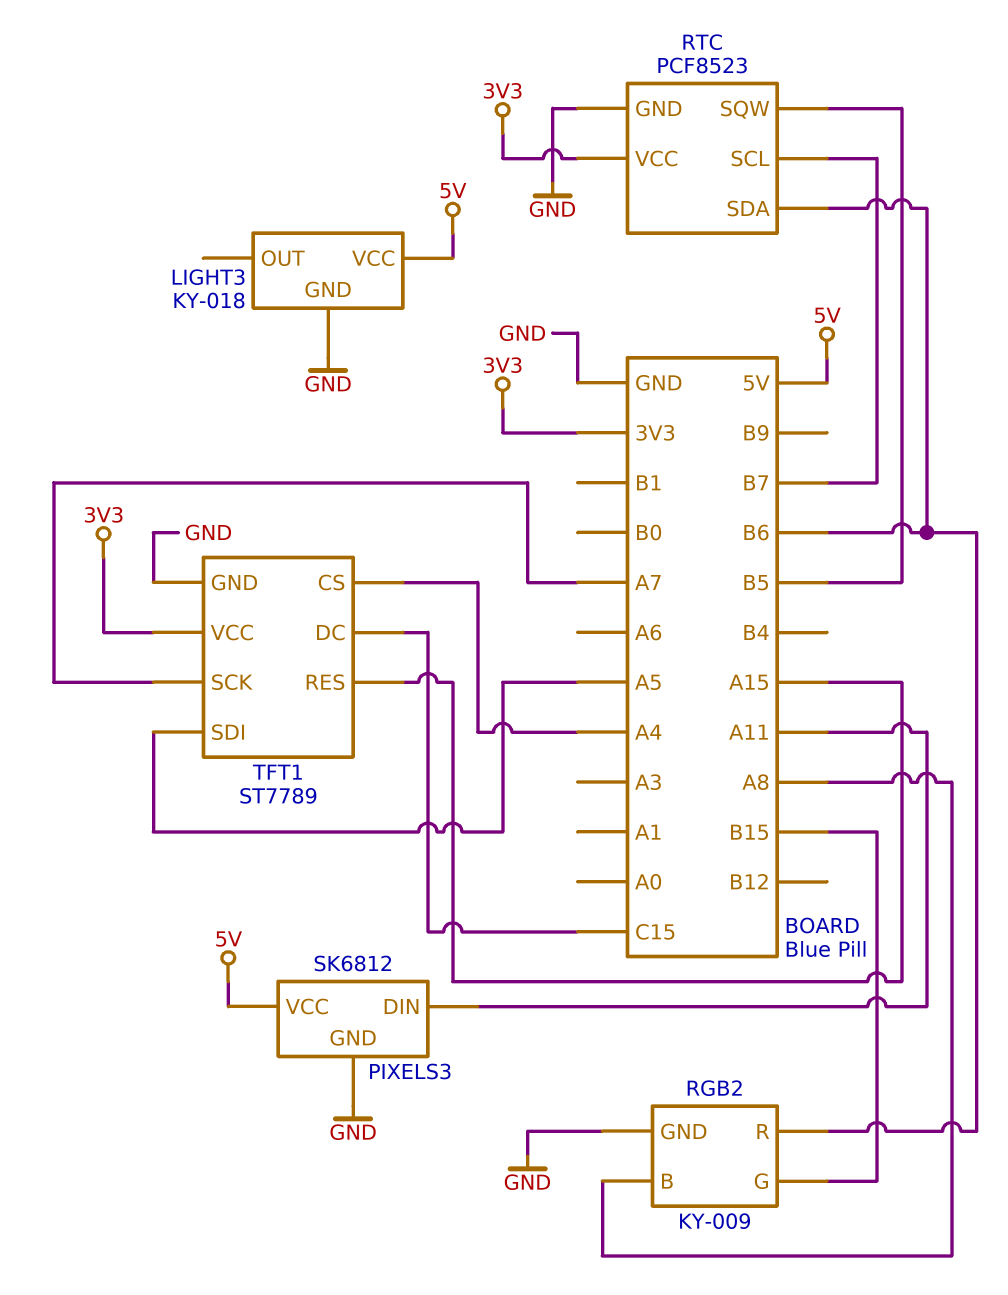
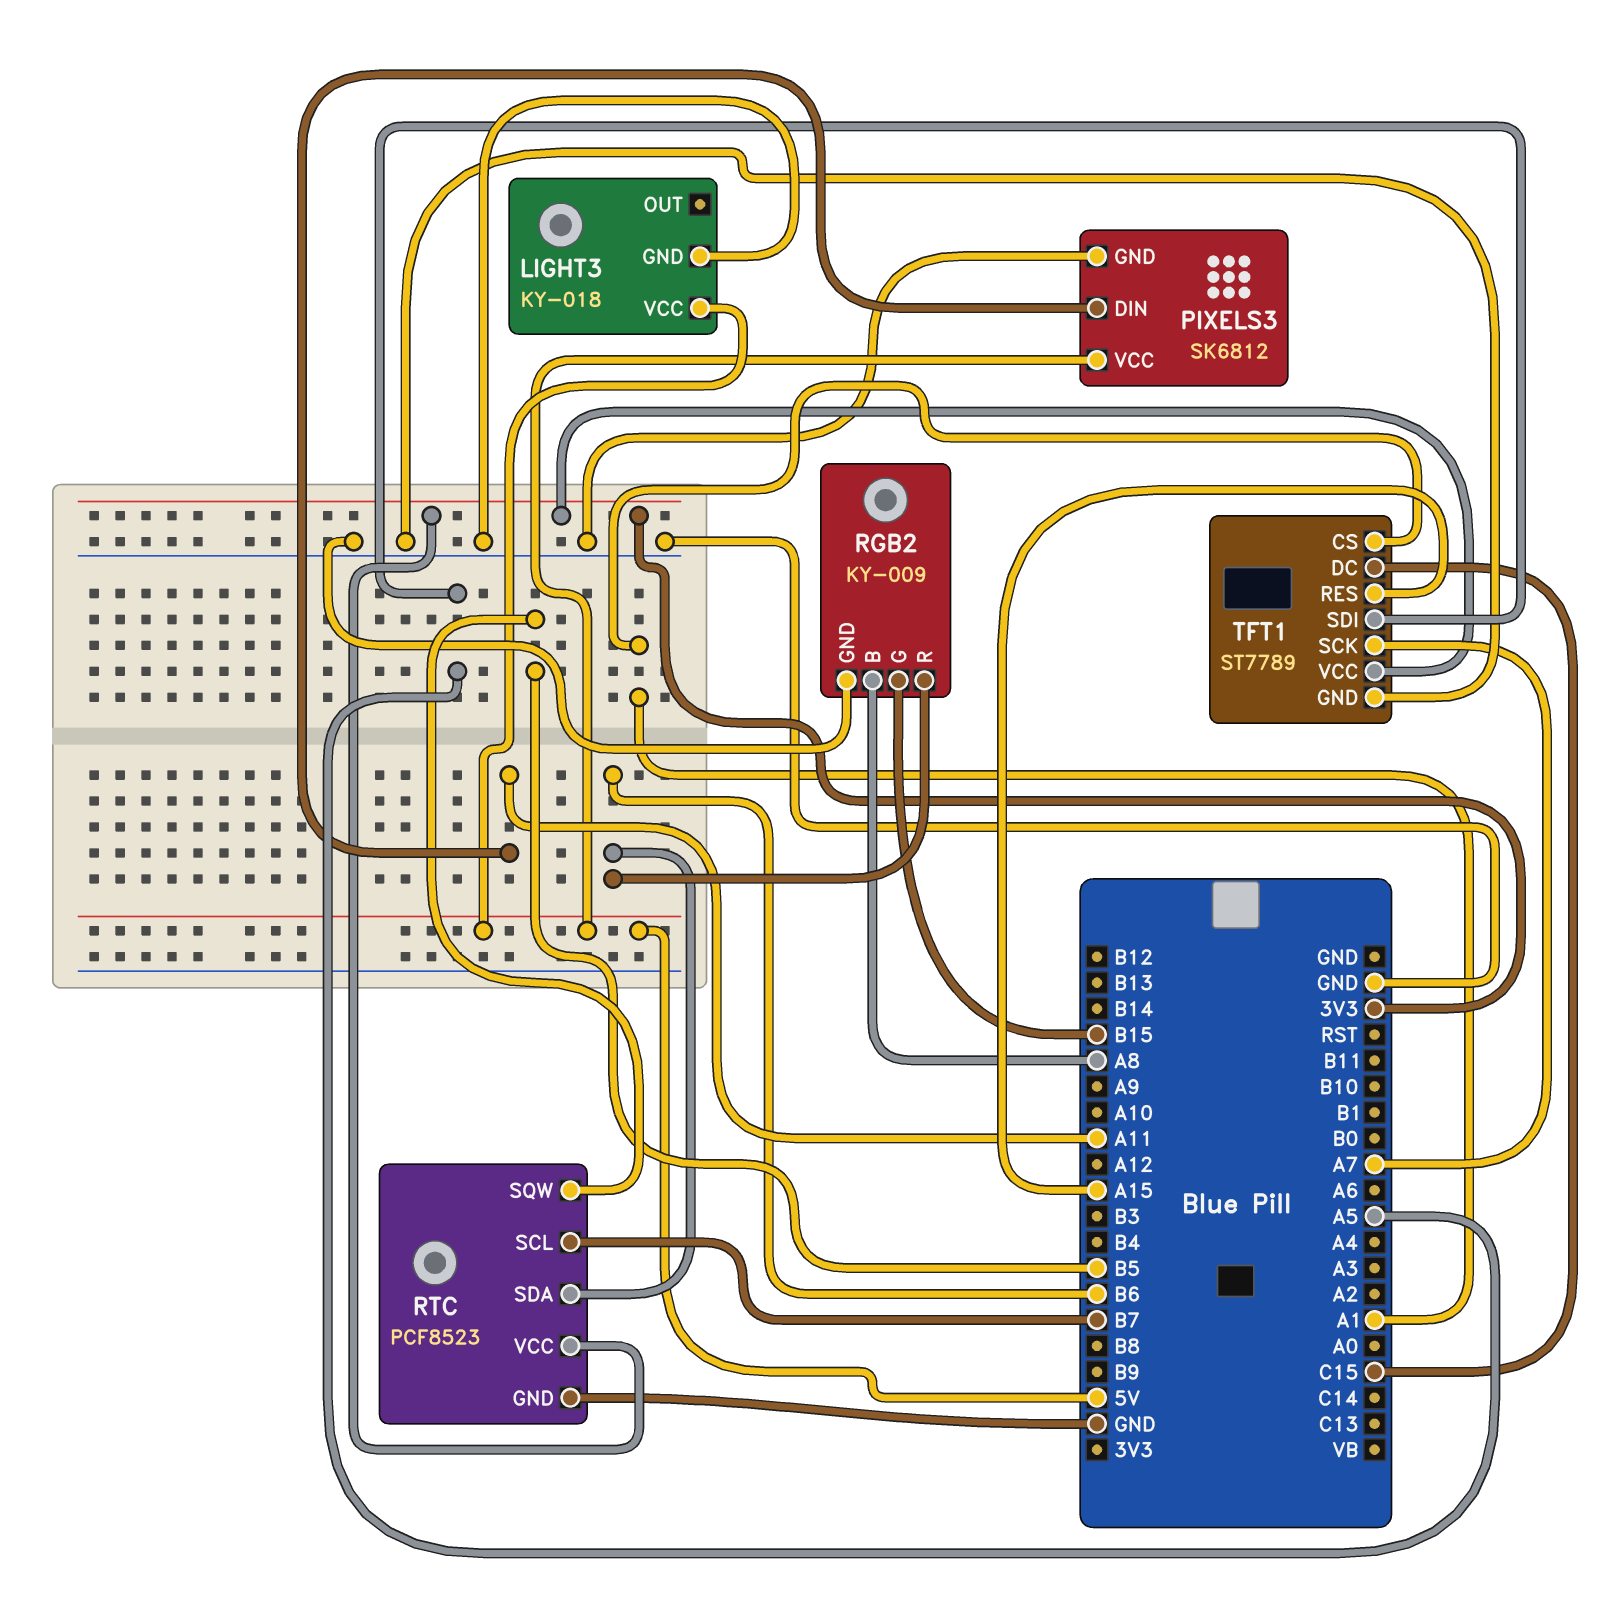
TFT1 pin CS: A4 -> A1

